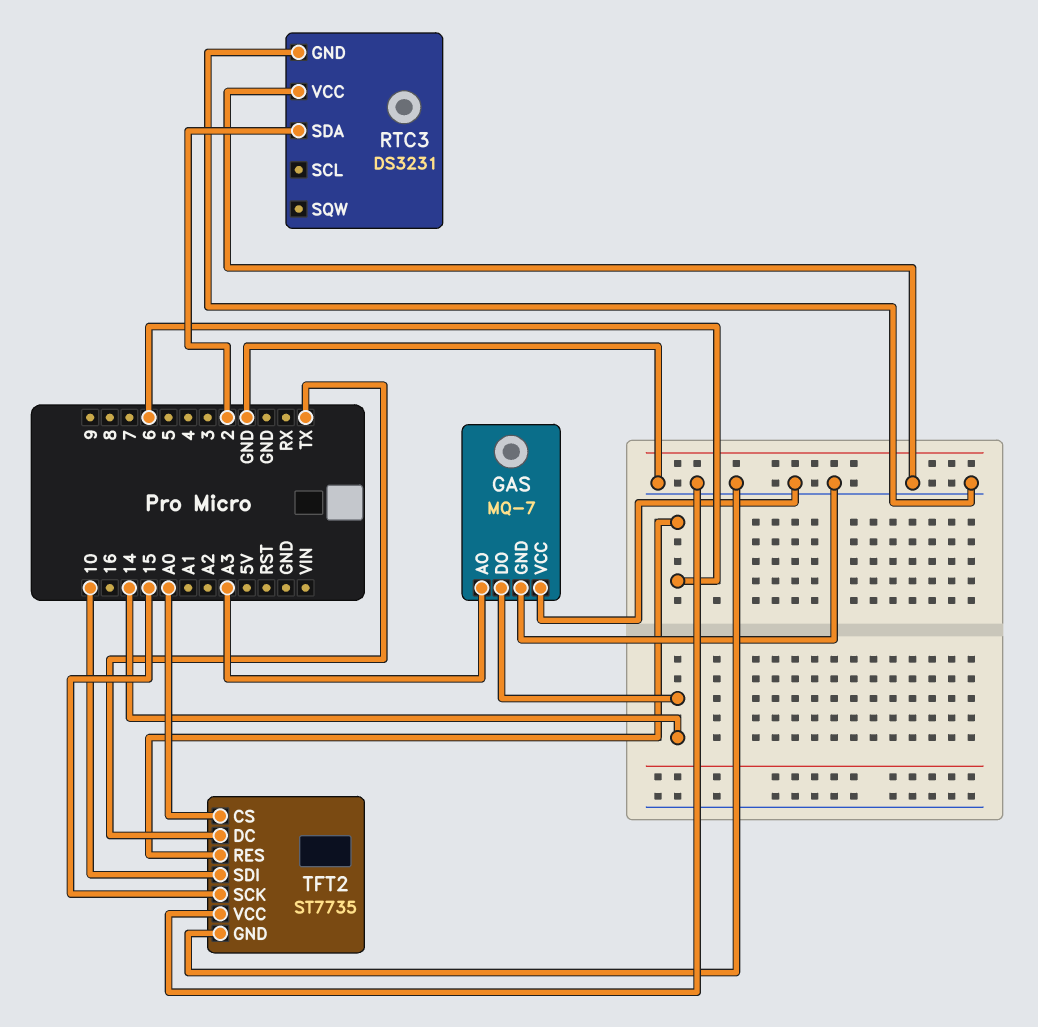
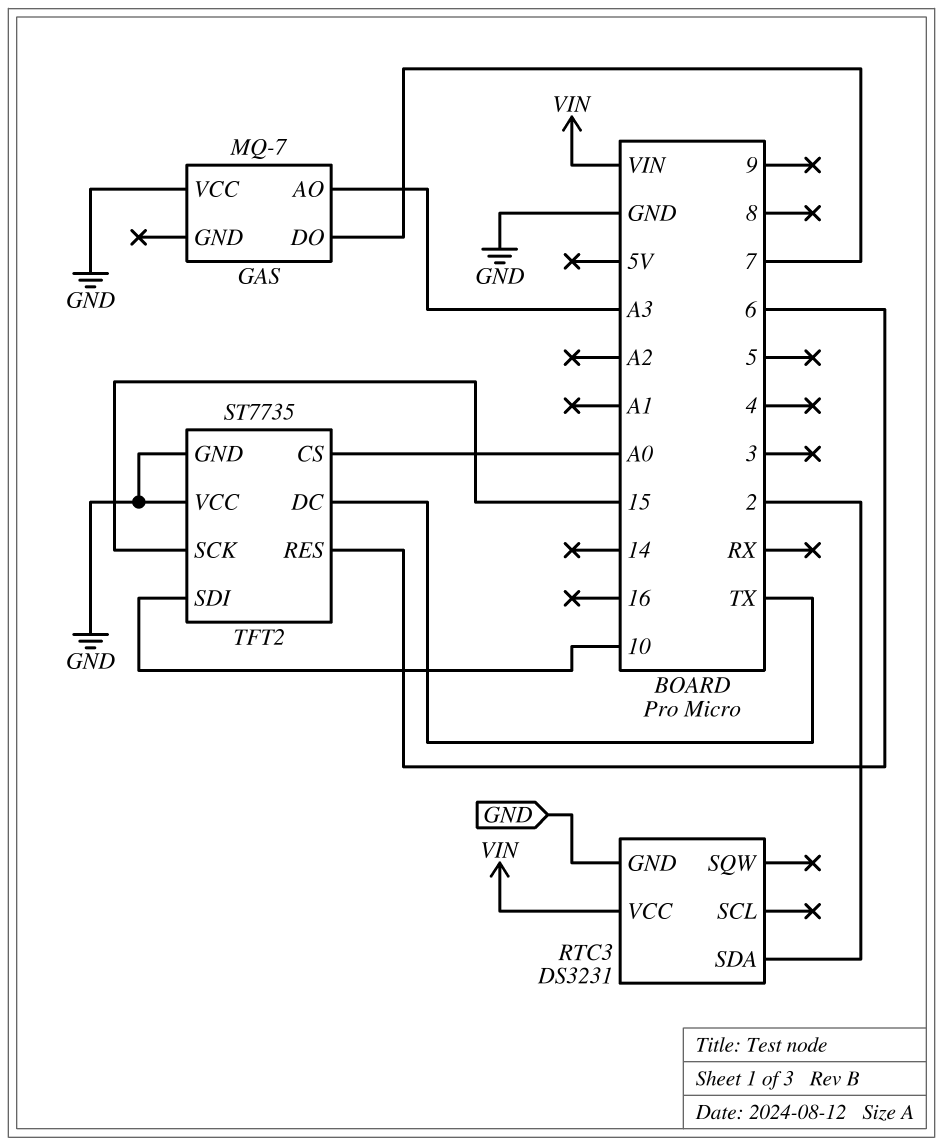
GAS pin DO: 14 -> 7
GAS pin GND: GND -> none
RTC3 pin VCC: GND -> VIN

